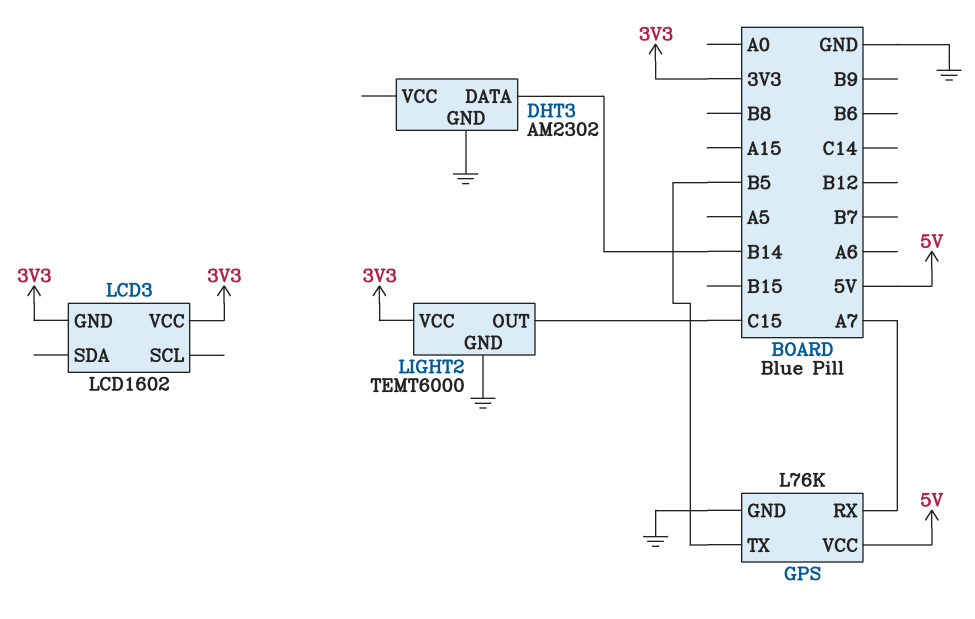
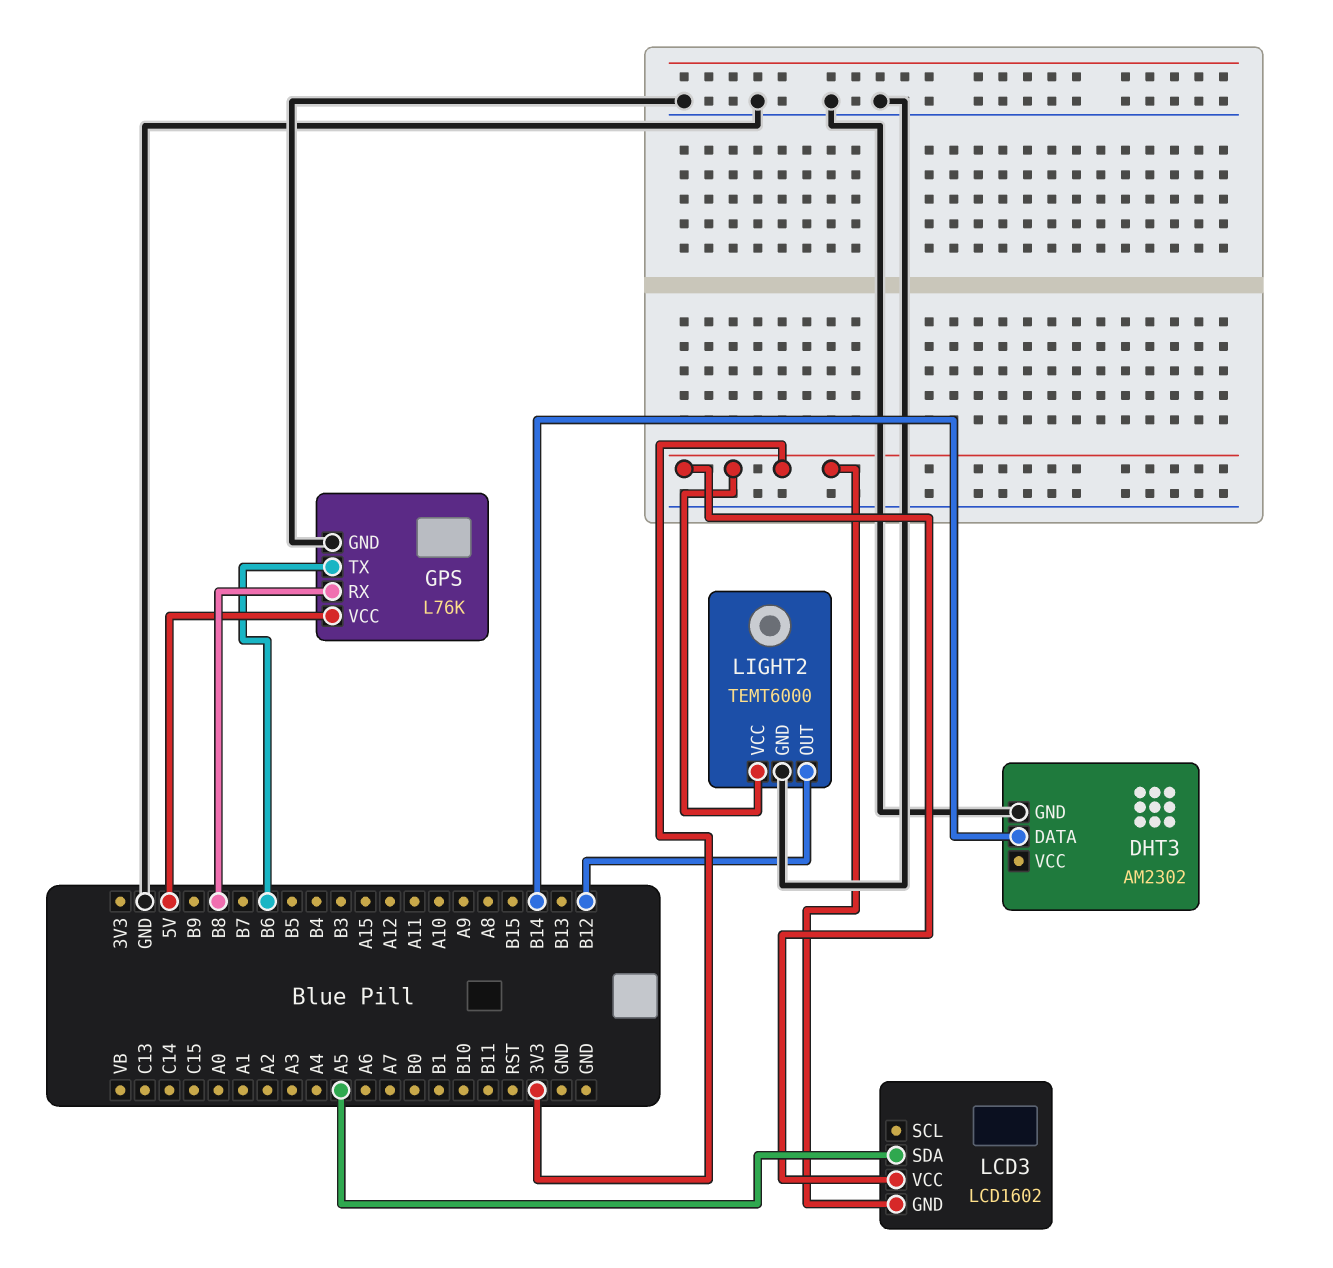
GPS pin RX: A7 -> B8
GPS pin TX: B5 -> B6
LCD3 pin SDA: none -> A5
LIGHT2 pin OUT: C15 -> B12

